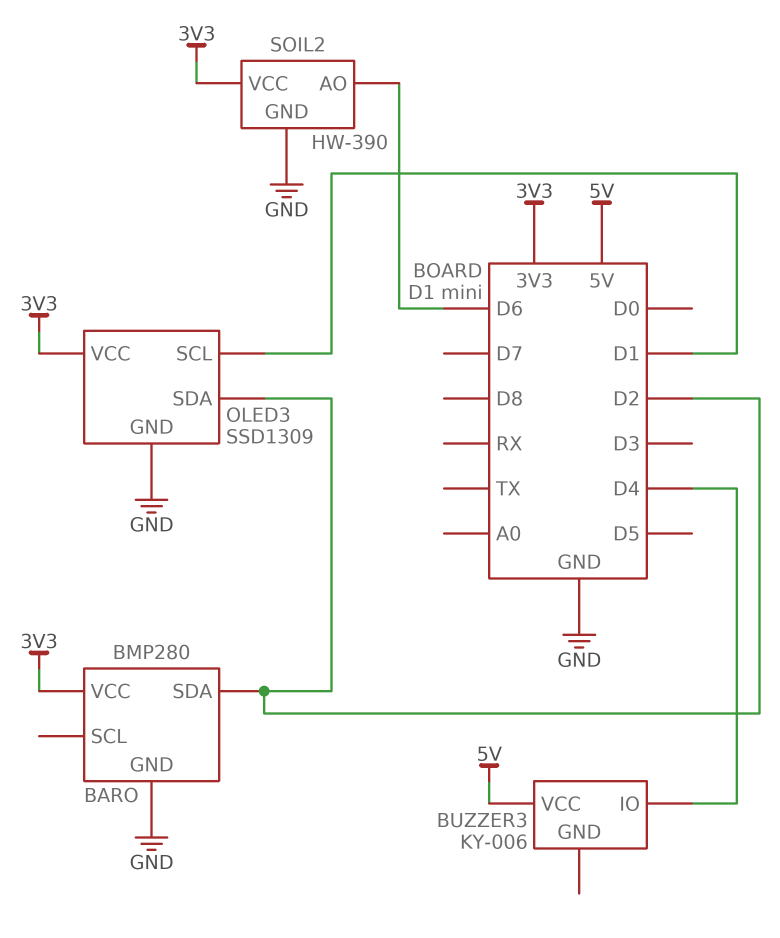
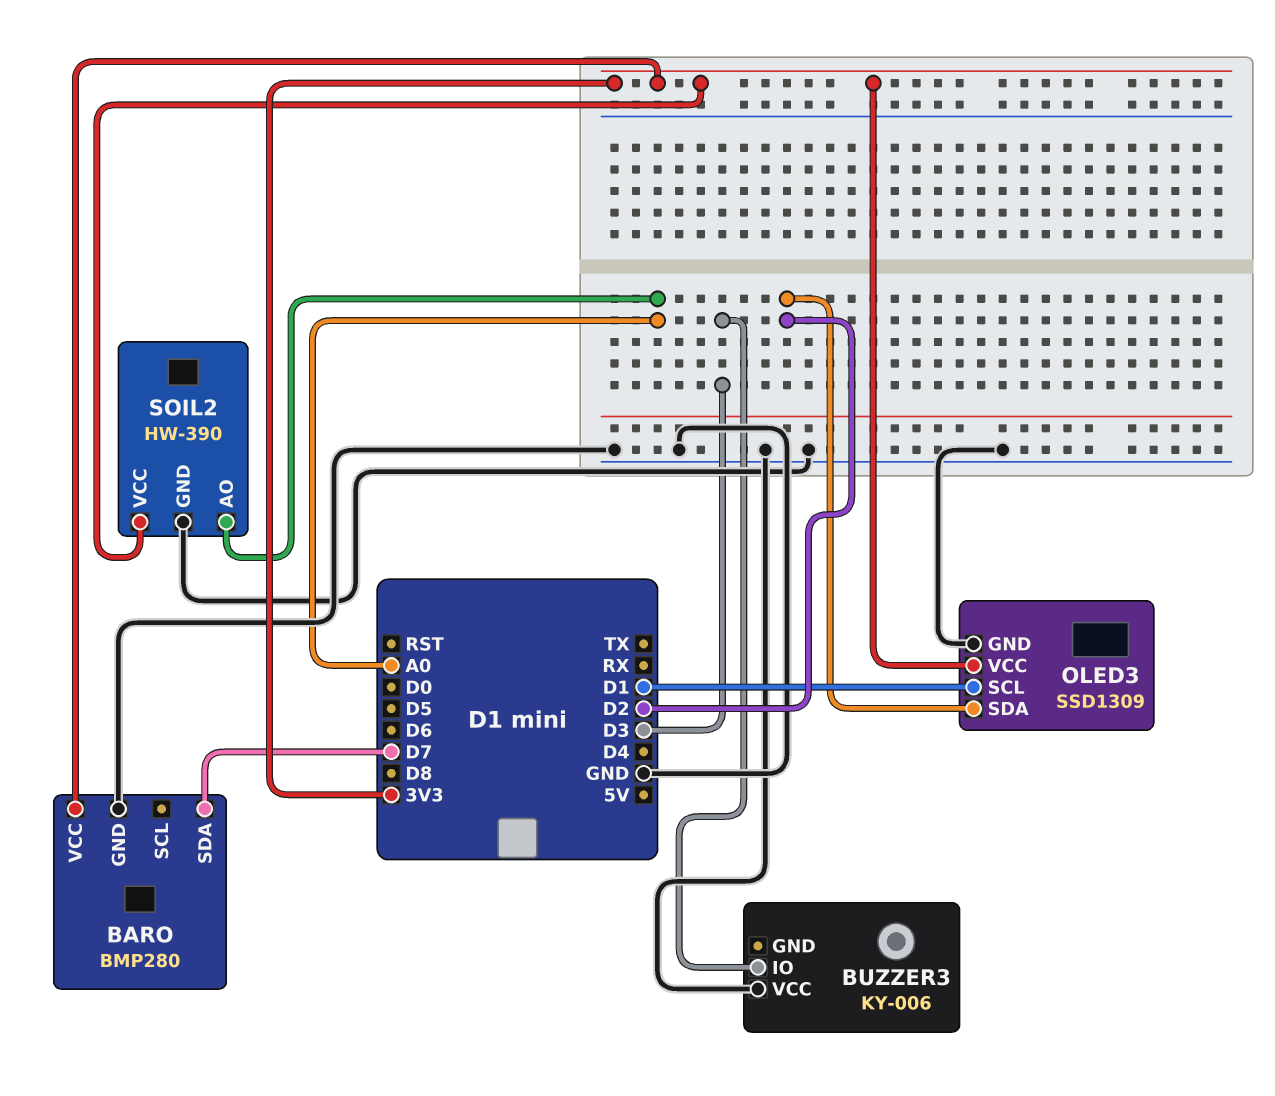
BARO pin SDA: D2 -> D7
BUZZER3 pin IO: D4 -> D3
BUZZER3 pin VCC: 5V -> GND
SOIL2 pin AO: D6 -> A0

